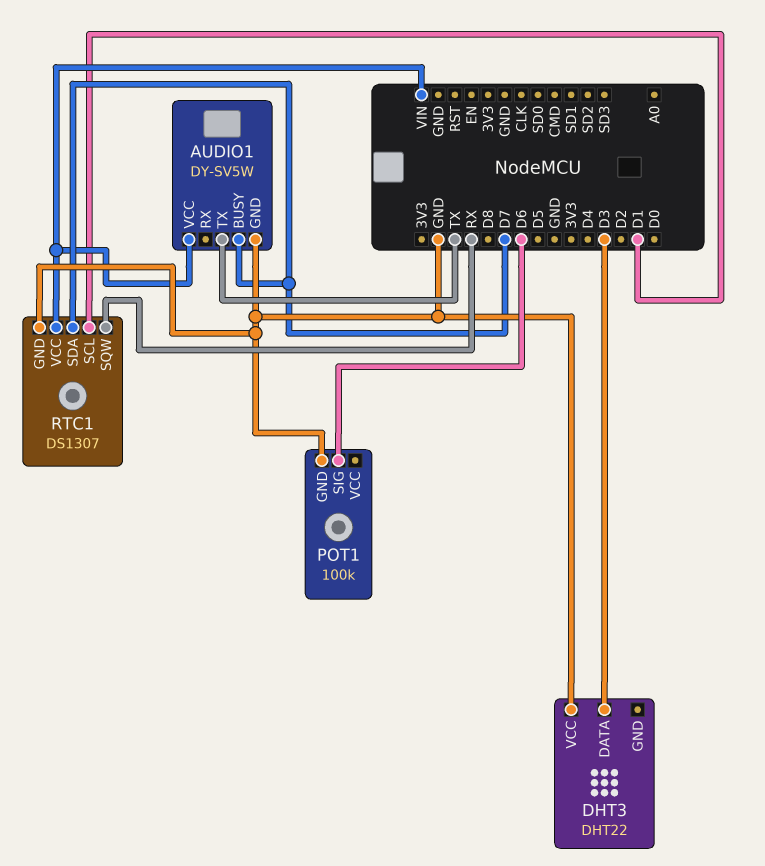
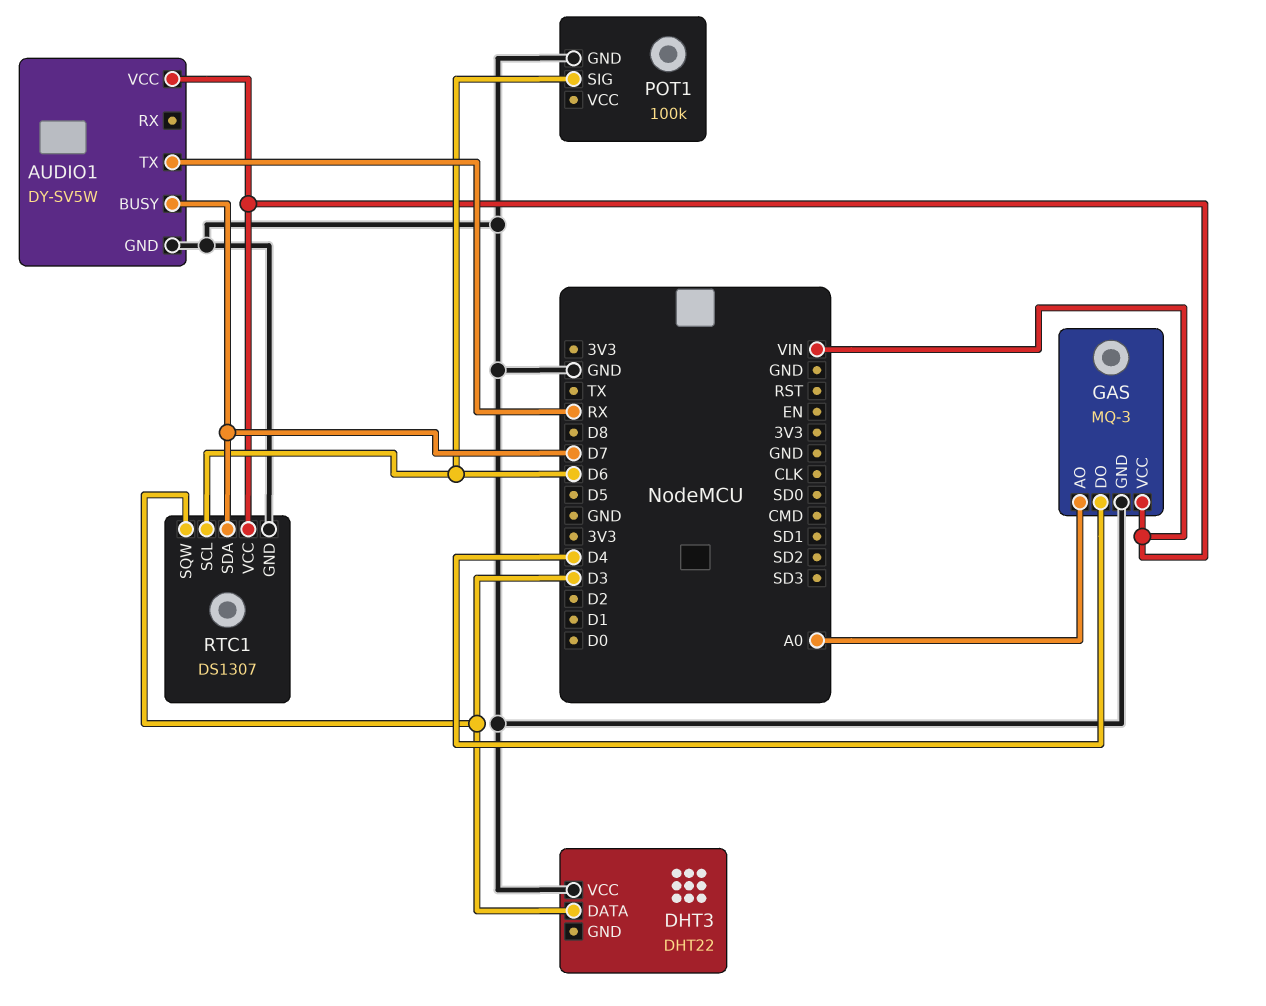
AUDIO1 pin TX: TX -> RX
GAS: none -> MQ-3
GAS pin AO: none -> A0
GAS pin DO: none -> D4
GAS pin GND: none -> GND
GAS pin VCC: none -> VIN
RTC1 pin SCL: D1 -> D6
RTC1 pin SQW: RX -> D3

